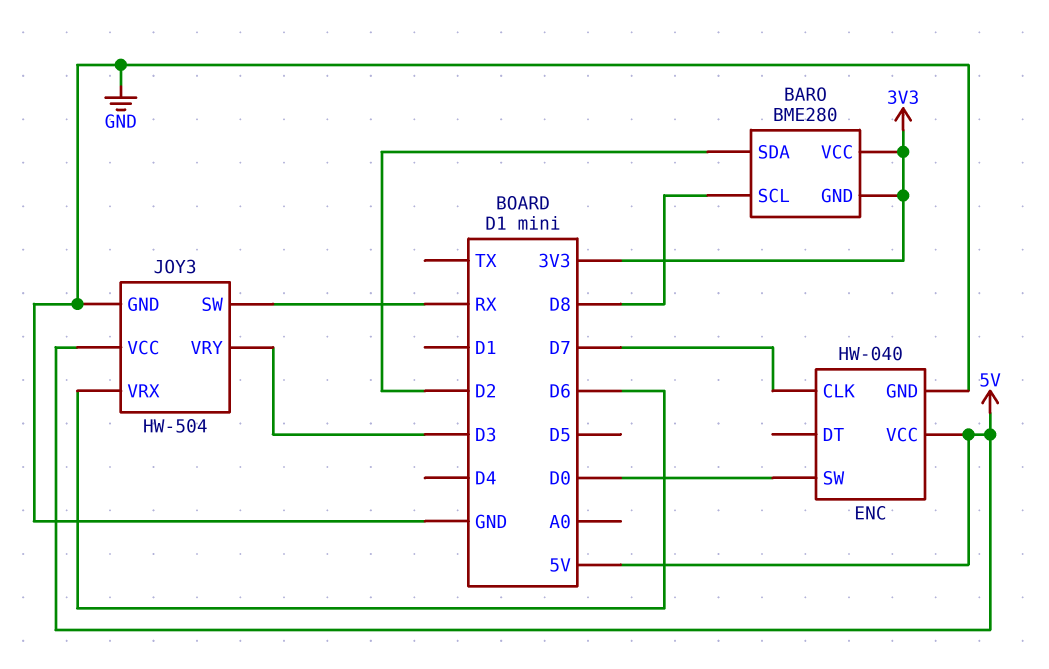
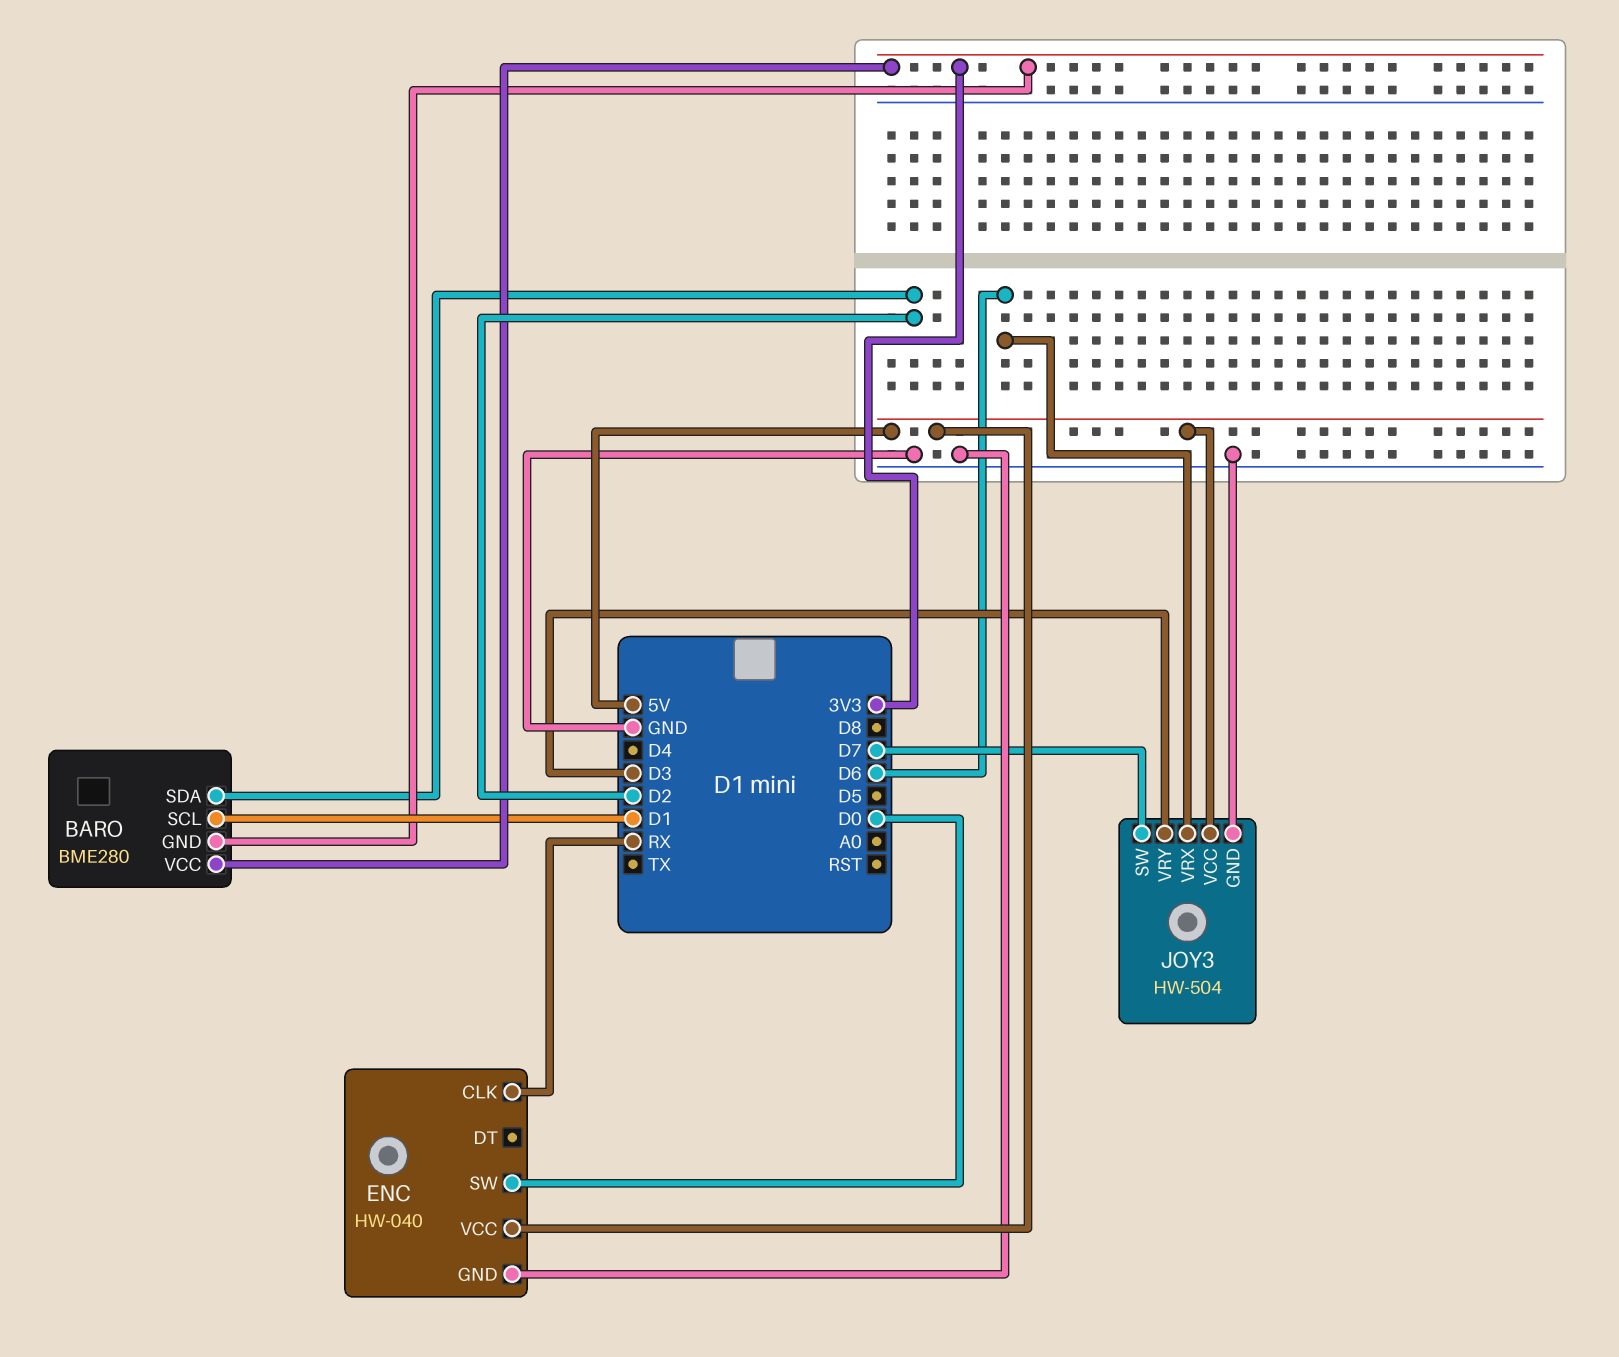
BARO pin SCL: D8 -> D1
ENC pin CLK: D7 -> RX
JOY3 pin SW: RX -> D7

